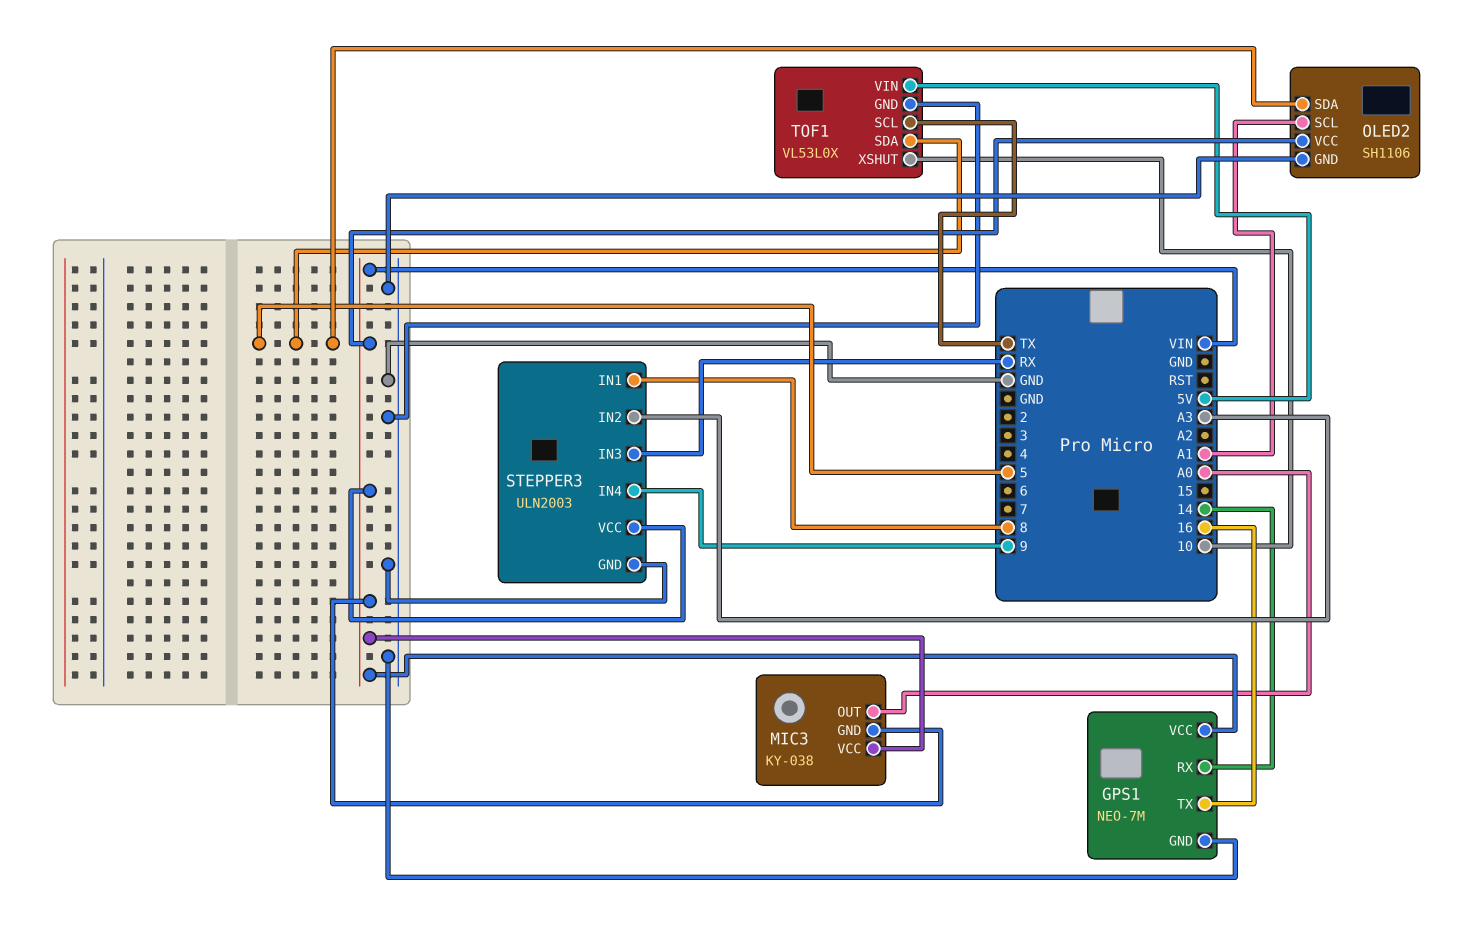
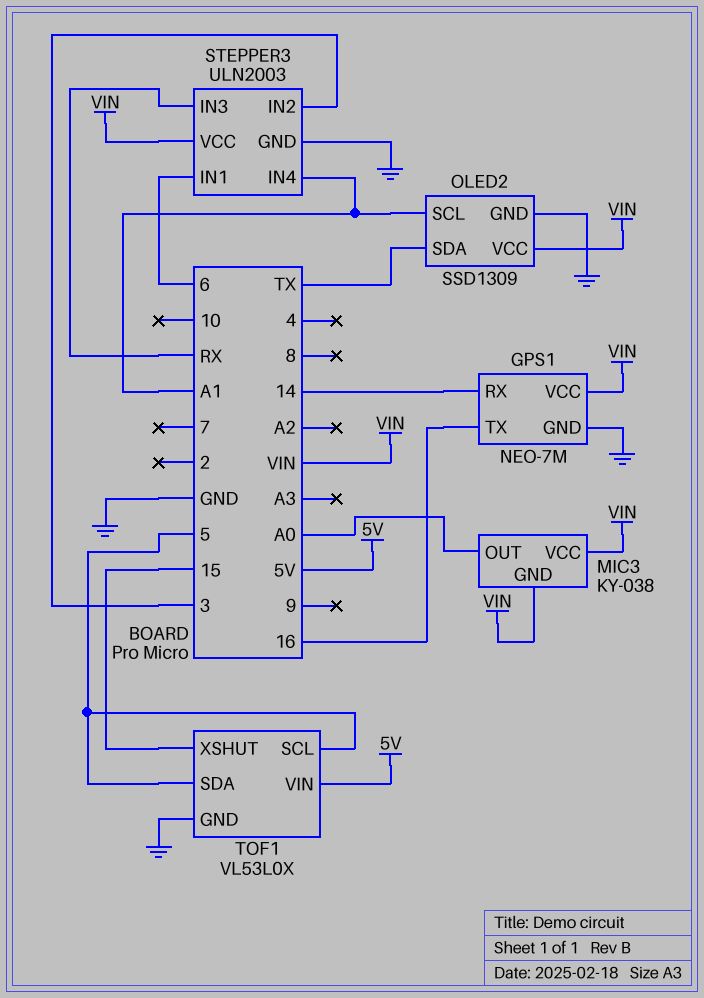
OLED2: SH1106 -> SSD1309
OLED2 pin SDA: 5 -> TX
STEPPER3 pin IN1: 8 -> 6
STEPPER3 pin IN2: A3 -> 3
STEPPER3 pin IN4: 9 -> A1
TOF1 pin SCL: TX -> 5
TOF1 pin XSHUT: 10 -> 15

